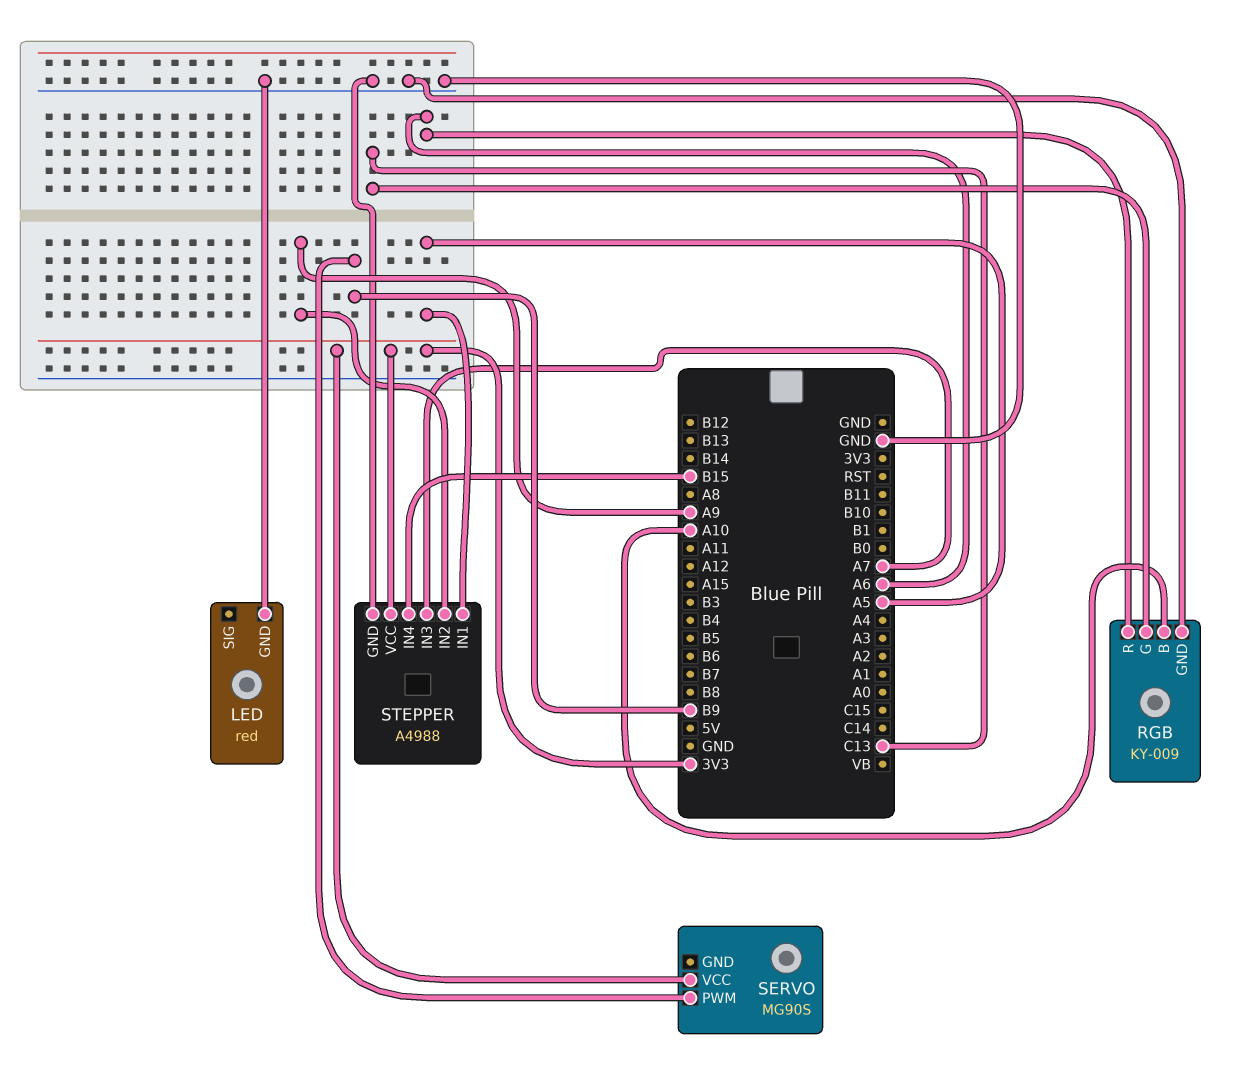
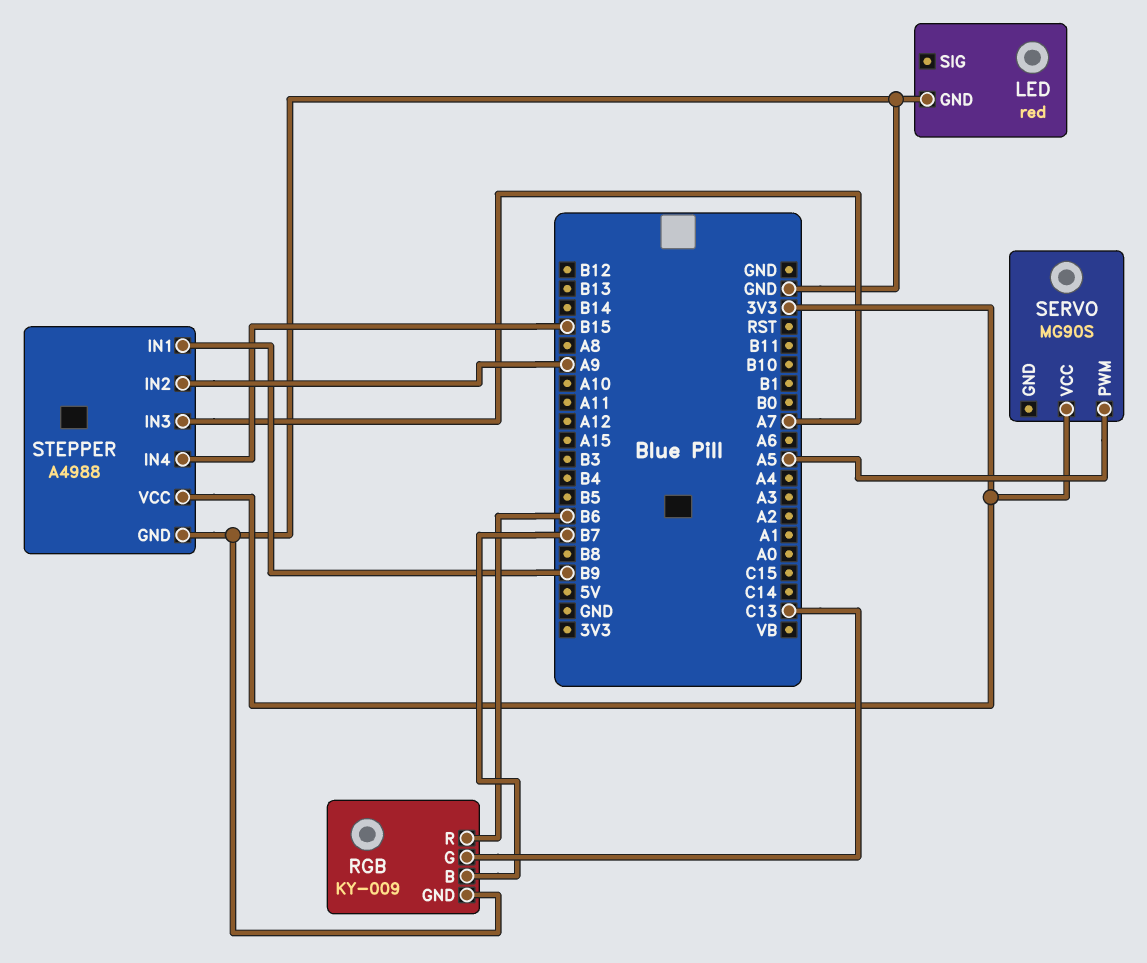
RGB pin B: A10 -> B7
RGB pin R: A6 -> B6
SERVO pin PWM: B9 -> A5
STEPPER pin IN1: A5 -> B9

